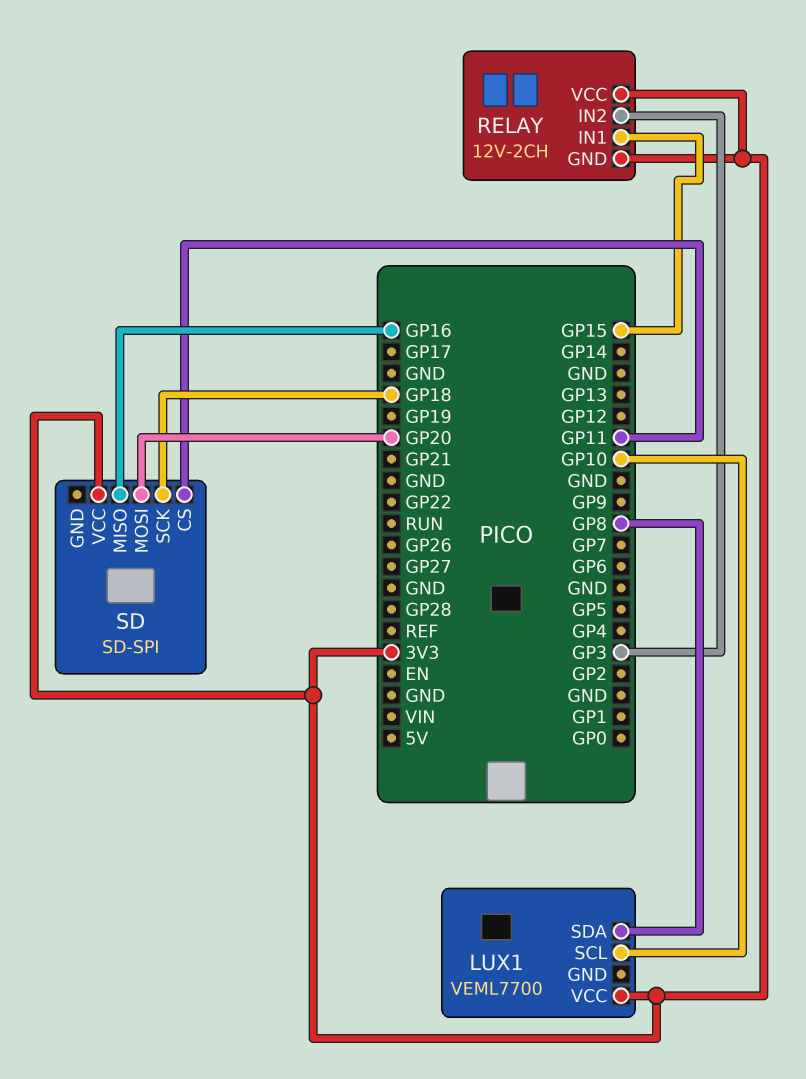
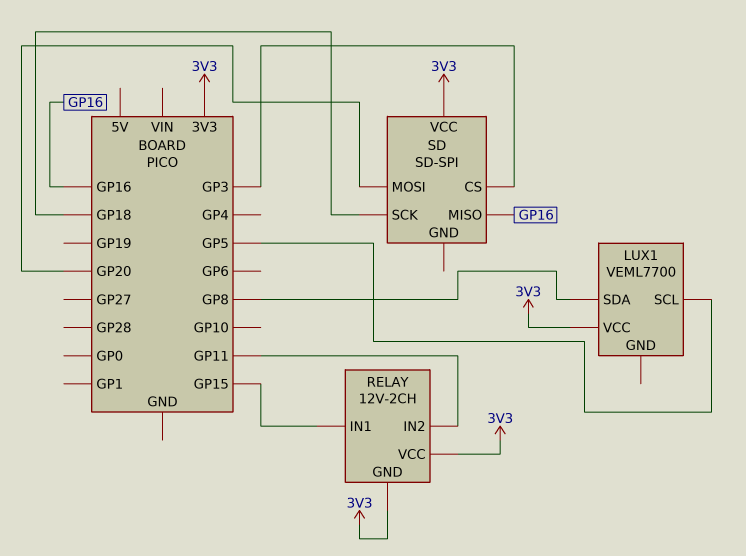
LUX1 pin SCL: GP10 -> GP5
RELAY pin IN2: GP3 -> GP11
SD pin CS: GP11 -> GP3

